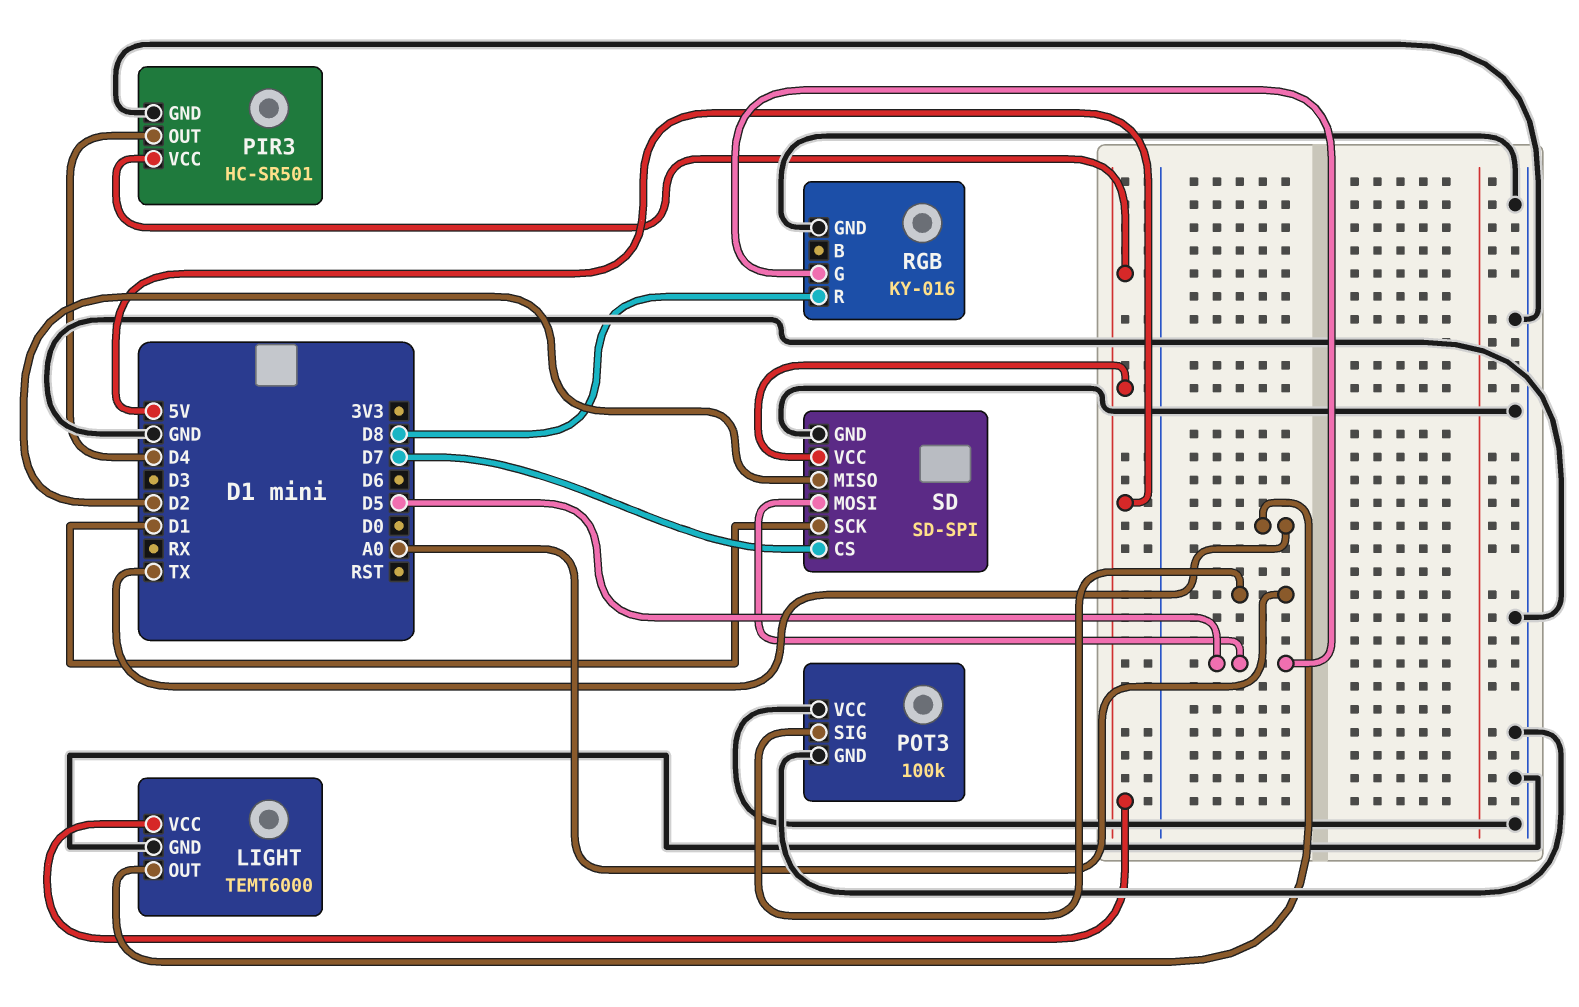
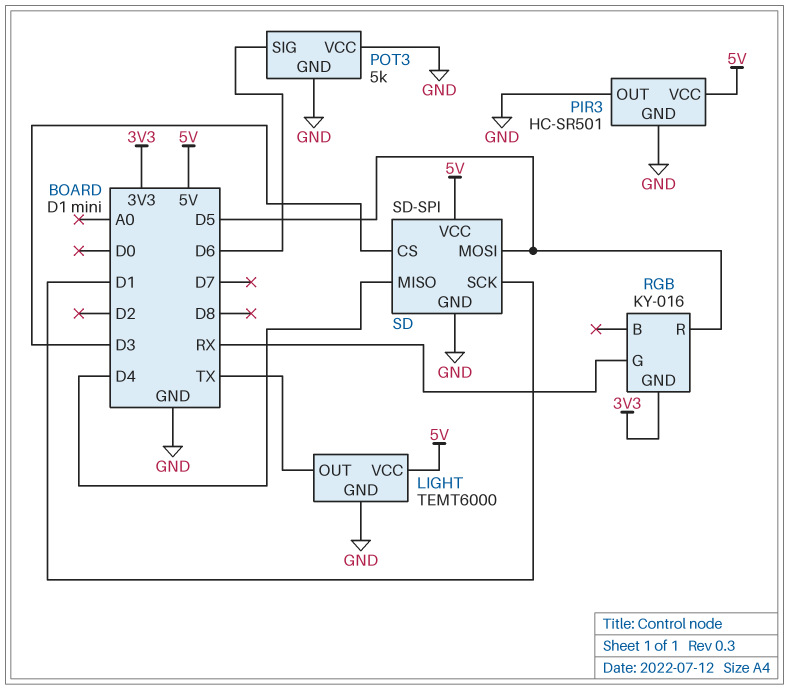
PIR3 pin OUT: D4 -> GND
POT3: 100k -> 5k
POT3 pin SIG: A0 -> D6
RGB pin G: D5 -> RX
RGB pin GND: GND -> 3V3
RGB pin R: D8 -> D5
SD pin CS: D7 -> D3
SD pin MISO: D2 -> D4

